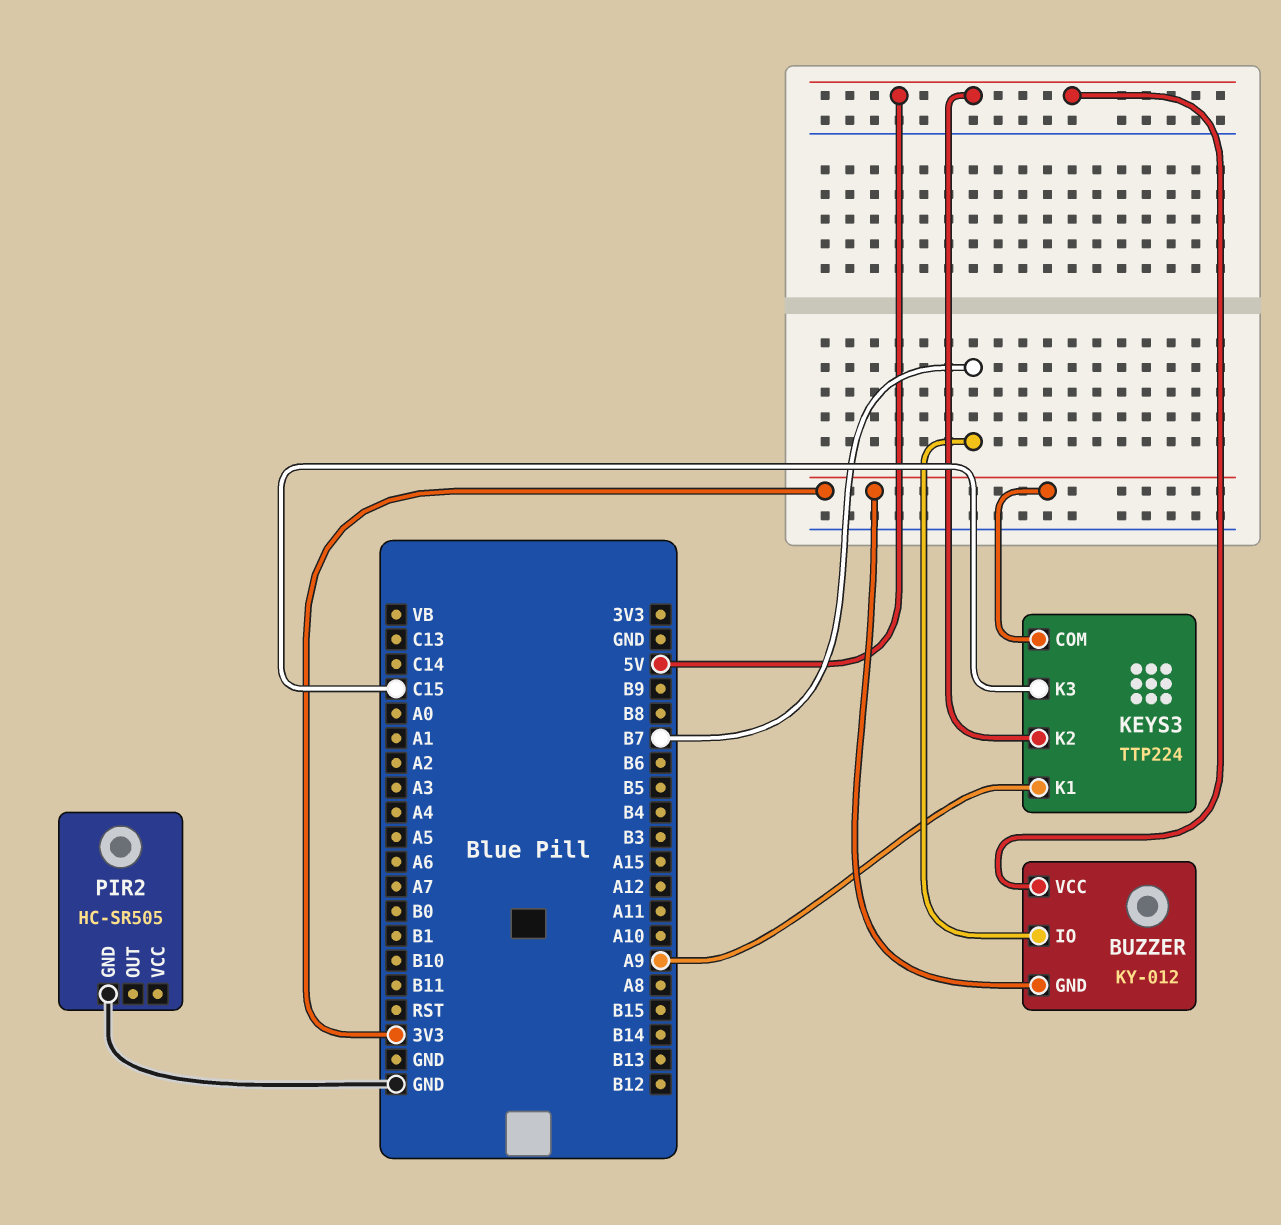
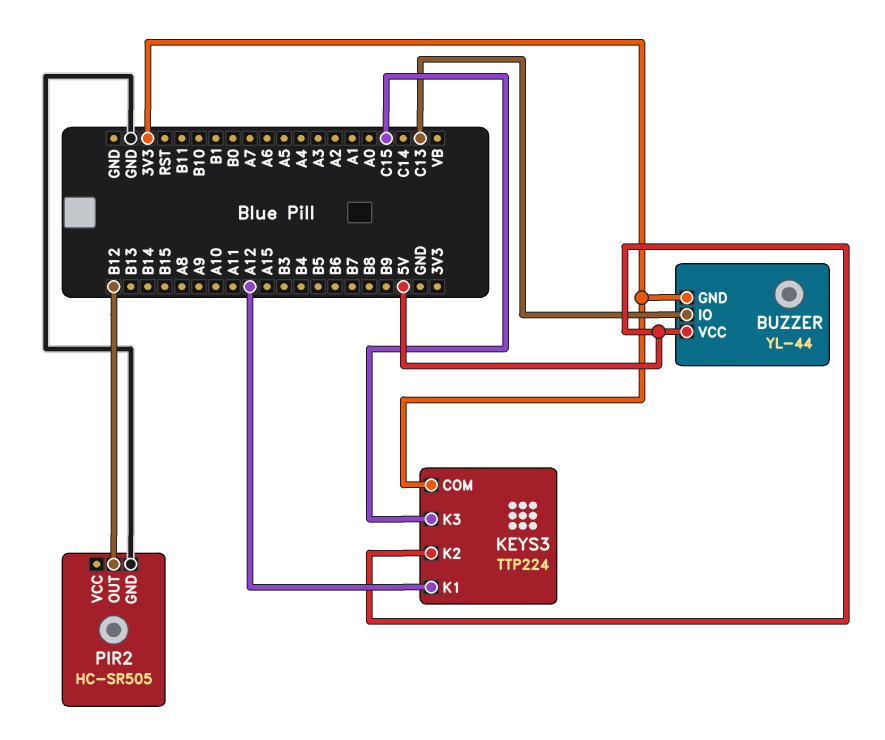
BUZZER: KY-012 -> YL-44
BUZZER pin IO: B7 -> C13
KEYS3 pin K1: A9 -> A12
PIR2 pin OUT: none -> B12

